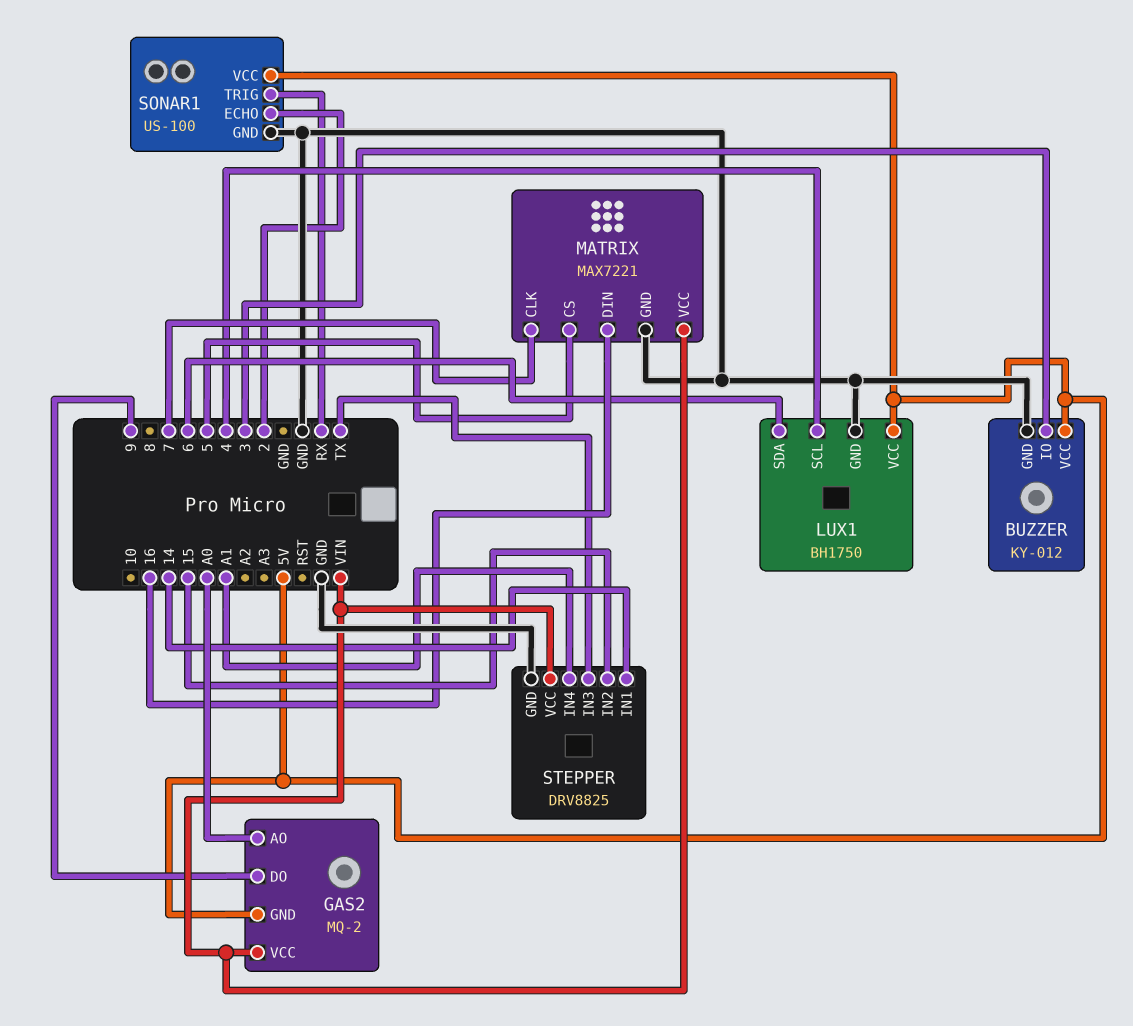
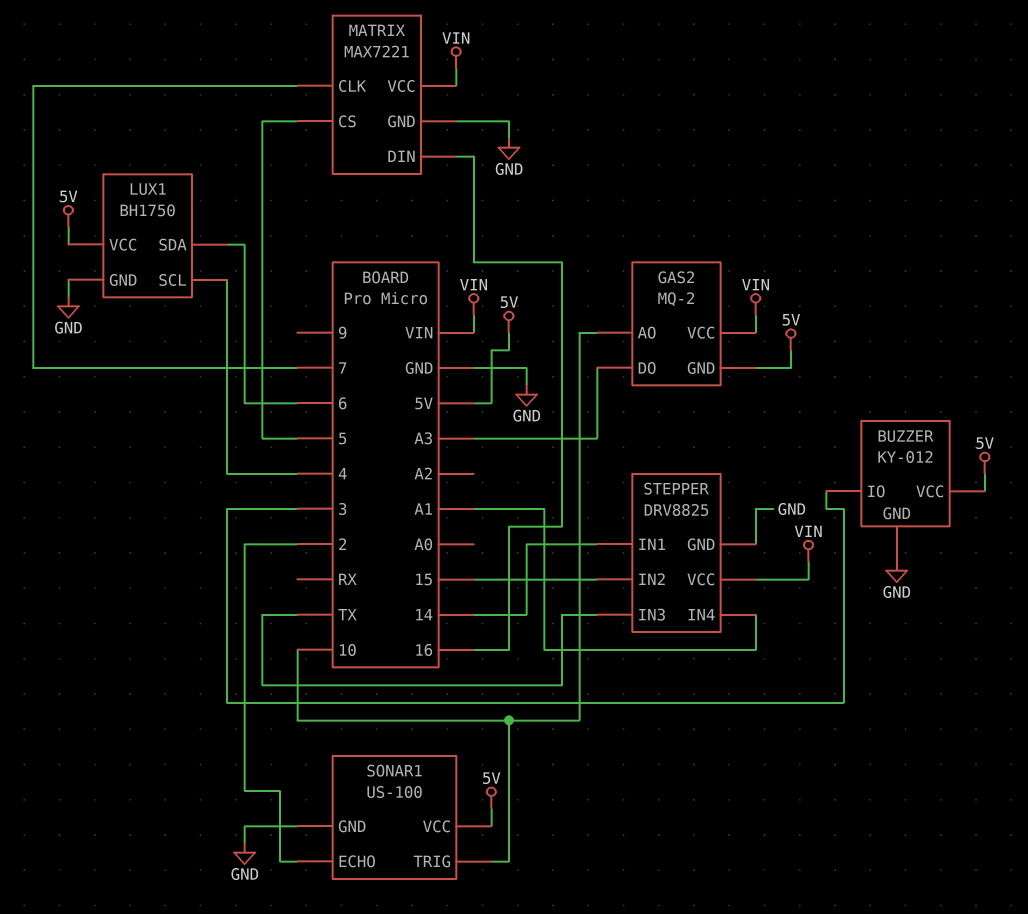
GAS2 pin AO: A0 -> 10
GAS2 pin DO: 9 -> A3
SONAR1 pin TRIG: RX -> 10

